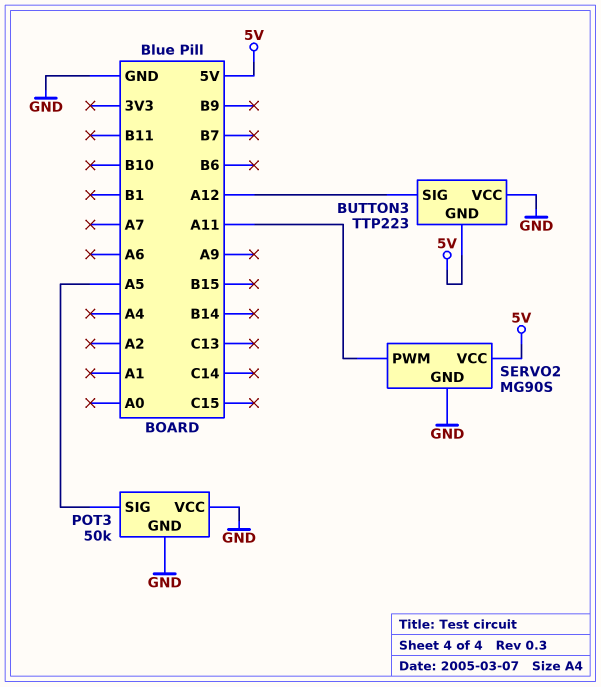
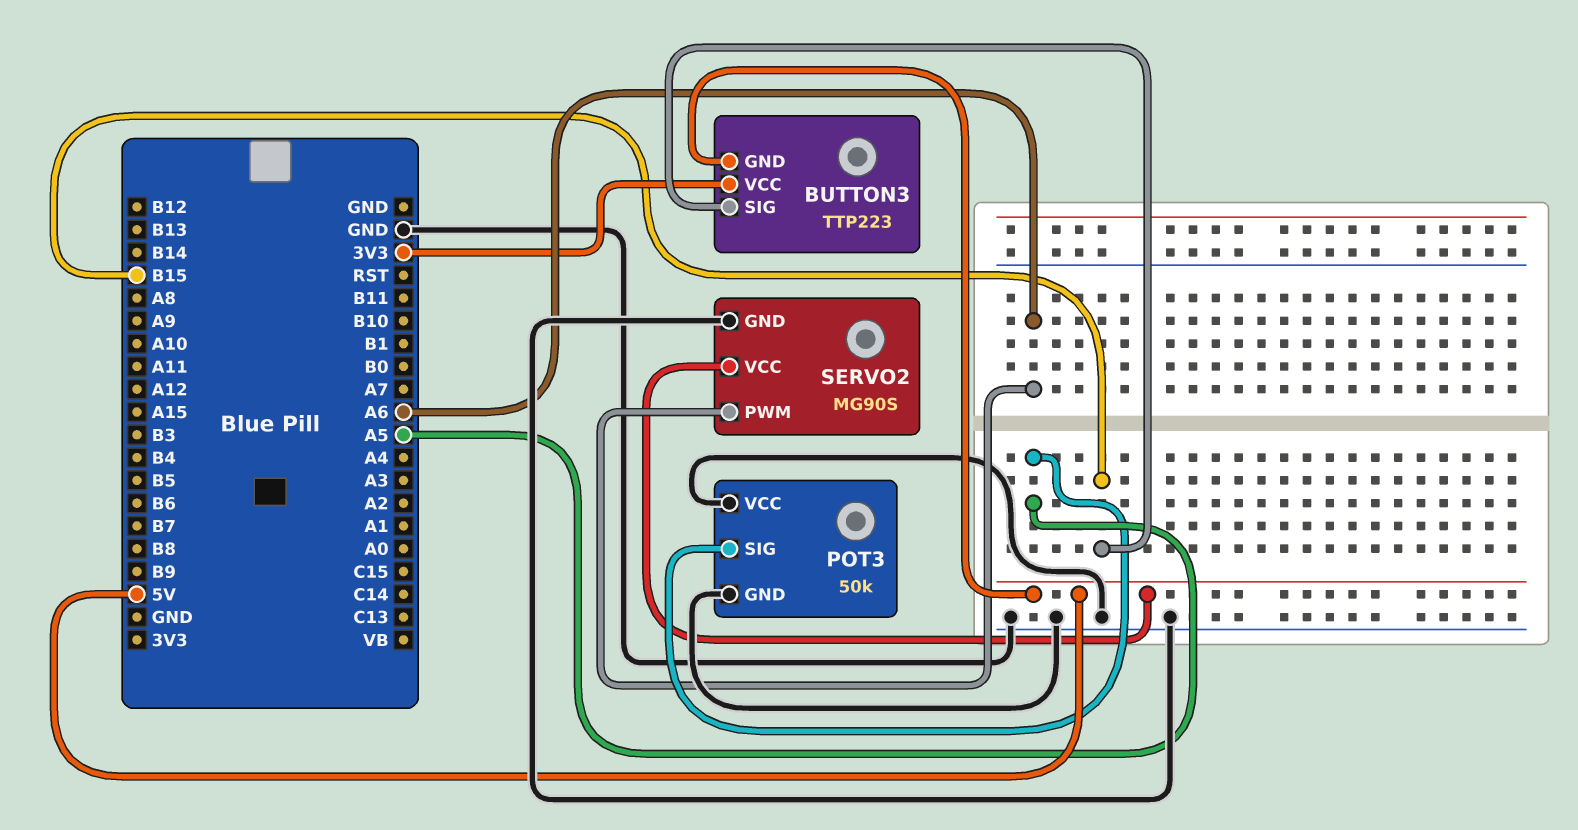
BUTTON3 pin SIG: A12 -> B15
BUTTON3 pin VCC: GND -> 3V3
SERVO2 pin PWM: A11 -> A6

